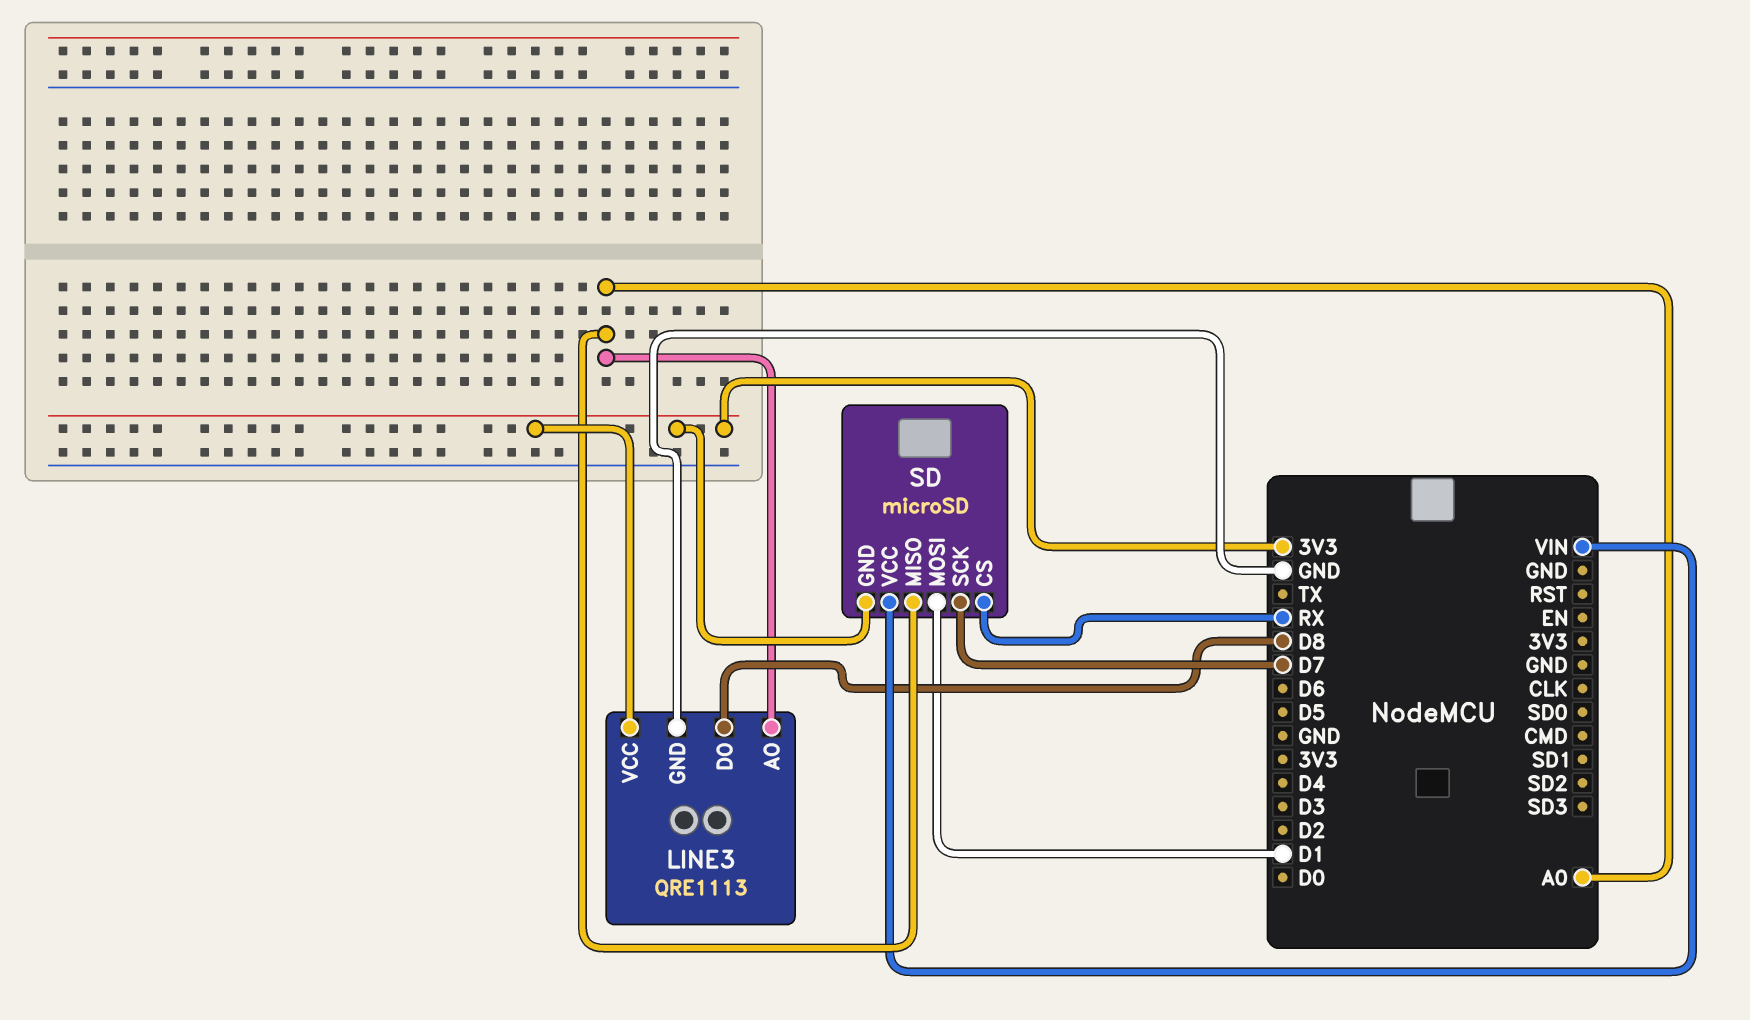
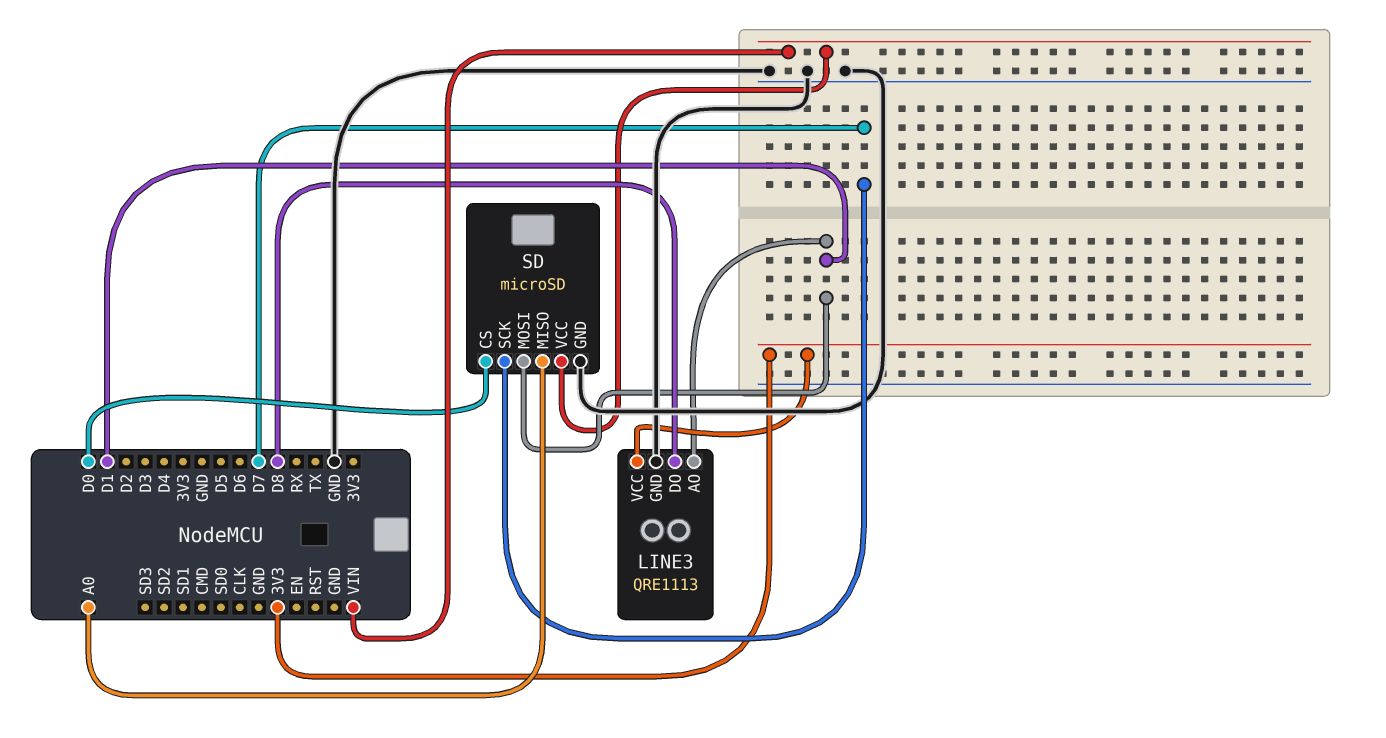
LINE3 pin AO: A0 -> D1
SD pin CS: RX -> D0
SD pin GND: 3V3 -> GND

